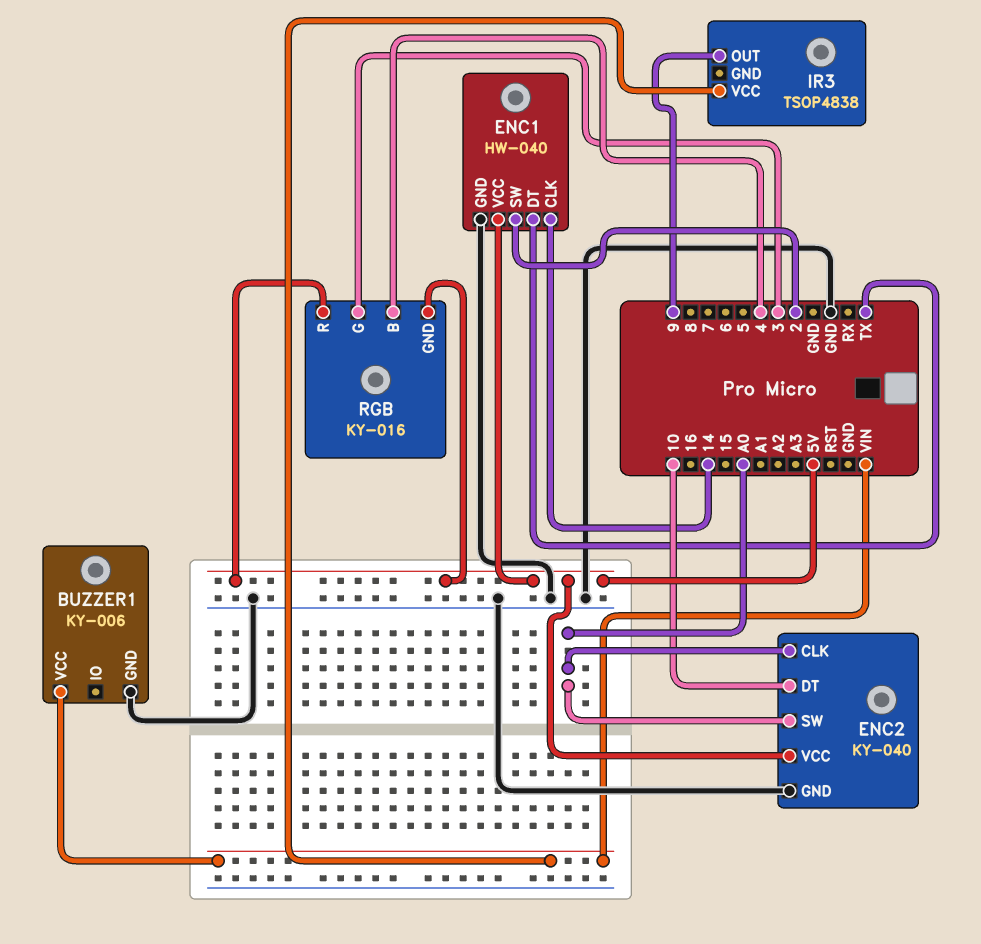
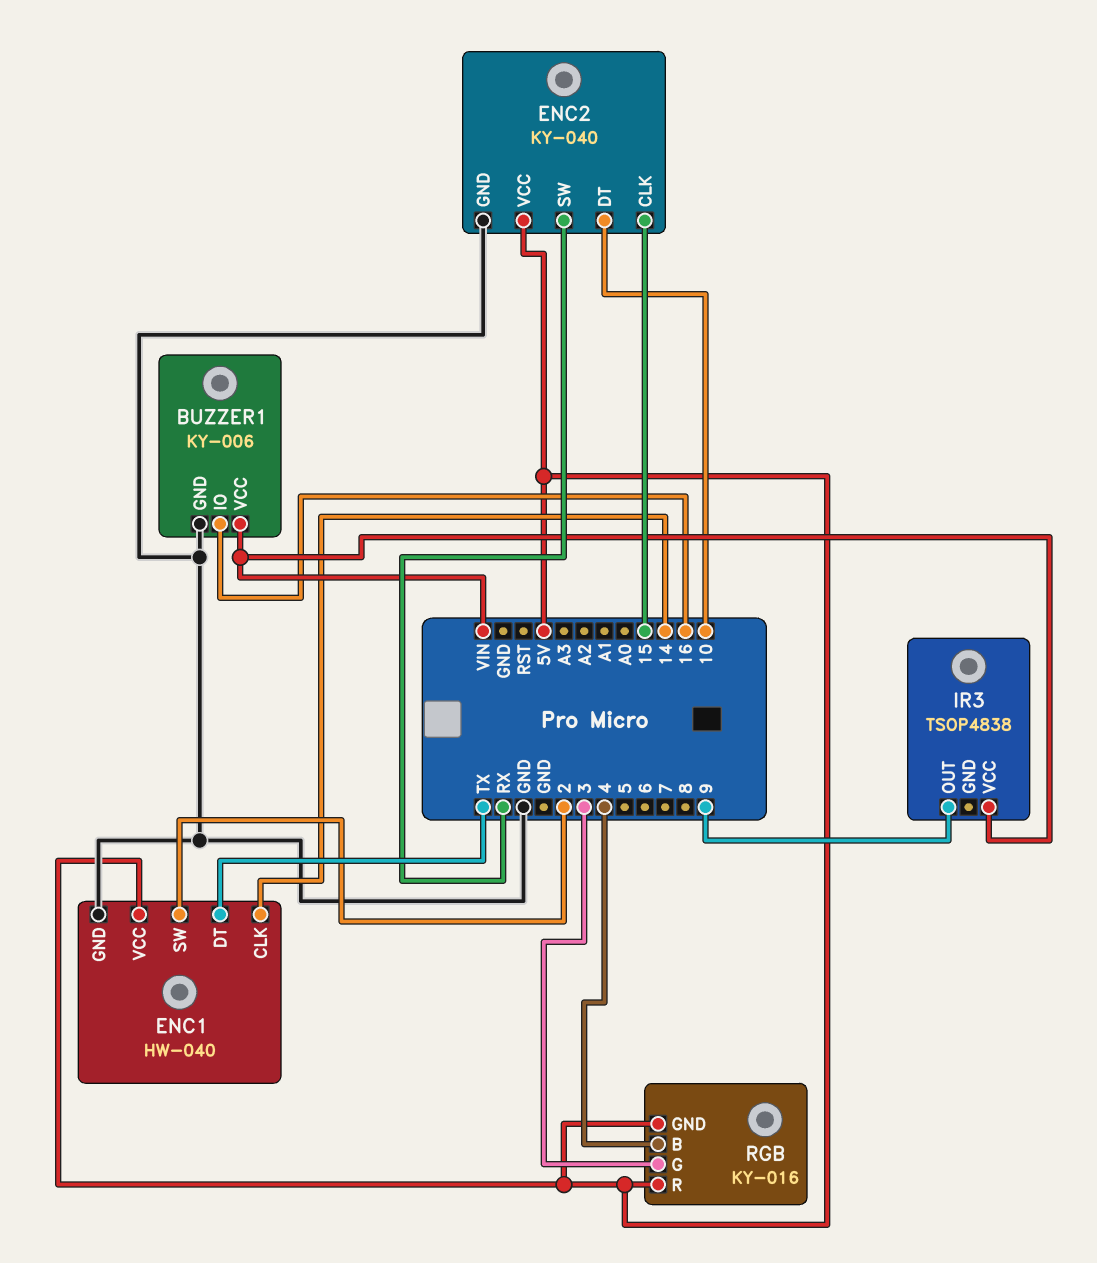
BUZZER1 pin IO: none -> 16
ENC2 pin CLK: A0 -> 15
ENC2 pin SW: A0 -> RX

